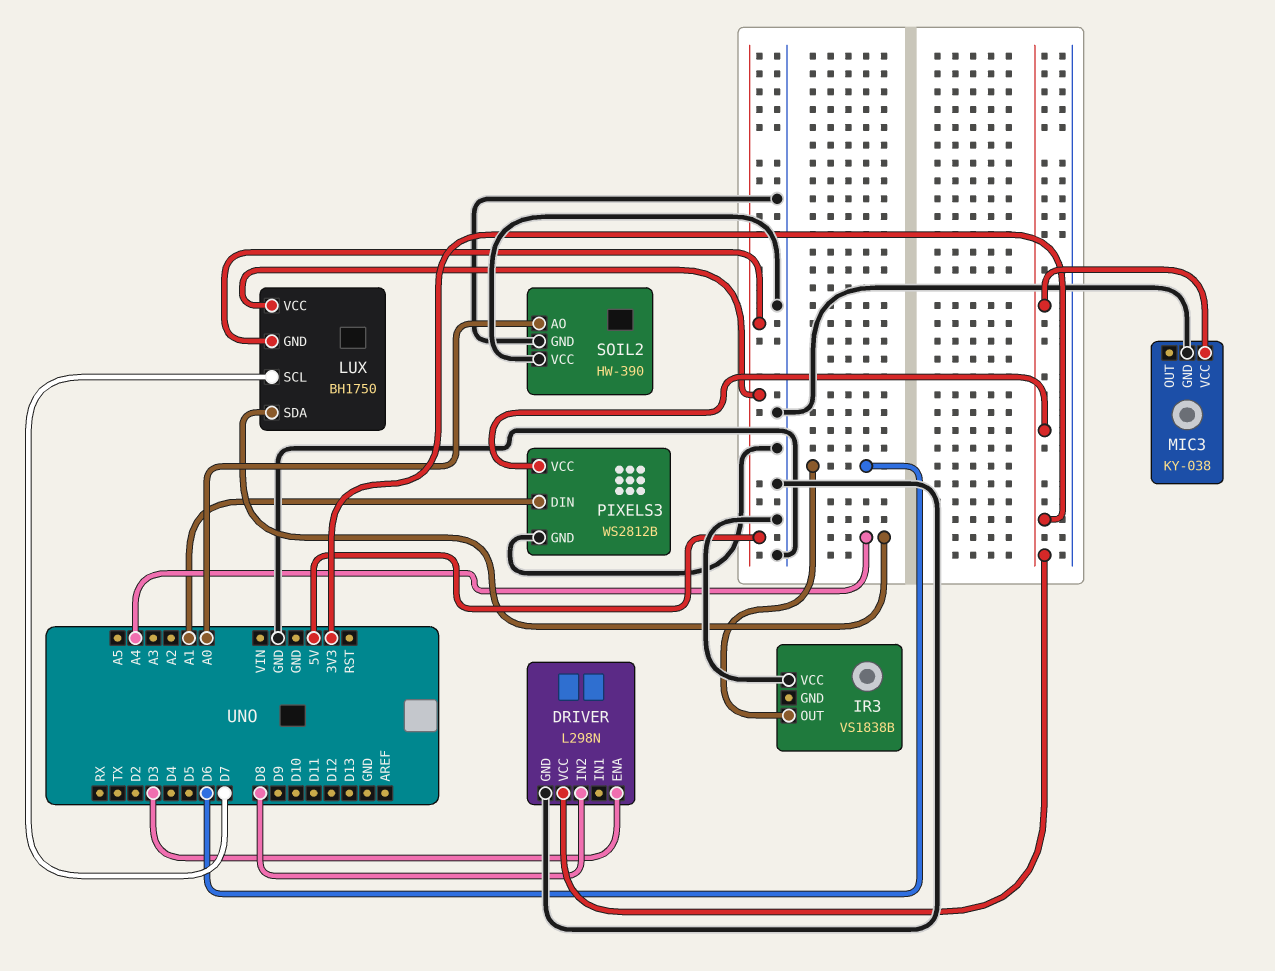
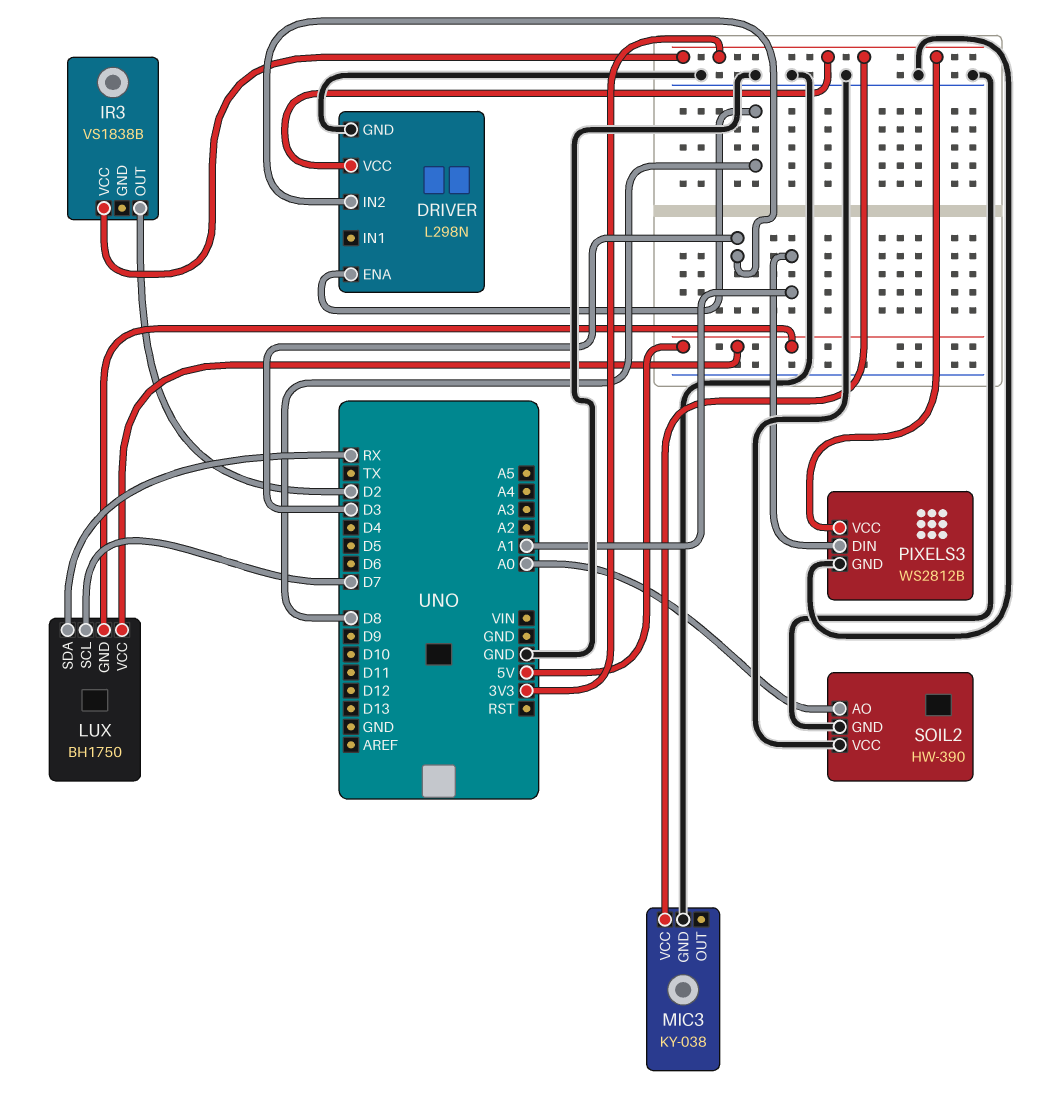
DRIVER pin ENA: D3 -> D8
DRIVER pin IN2: D8 -> D3
IR3 pin OUT: D6 -> D2
IR3 pin VCC: GND -> 3V3
LUX pin SDA: A4 -> RX

